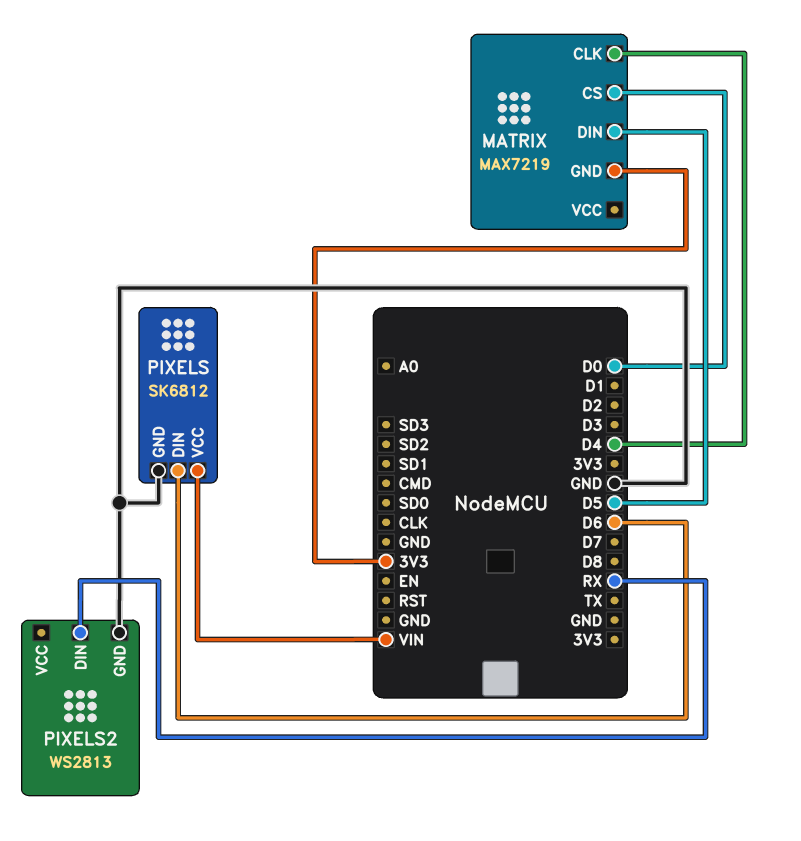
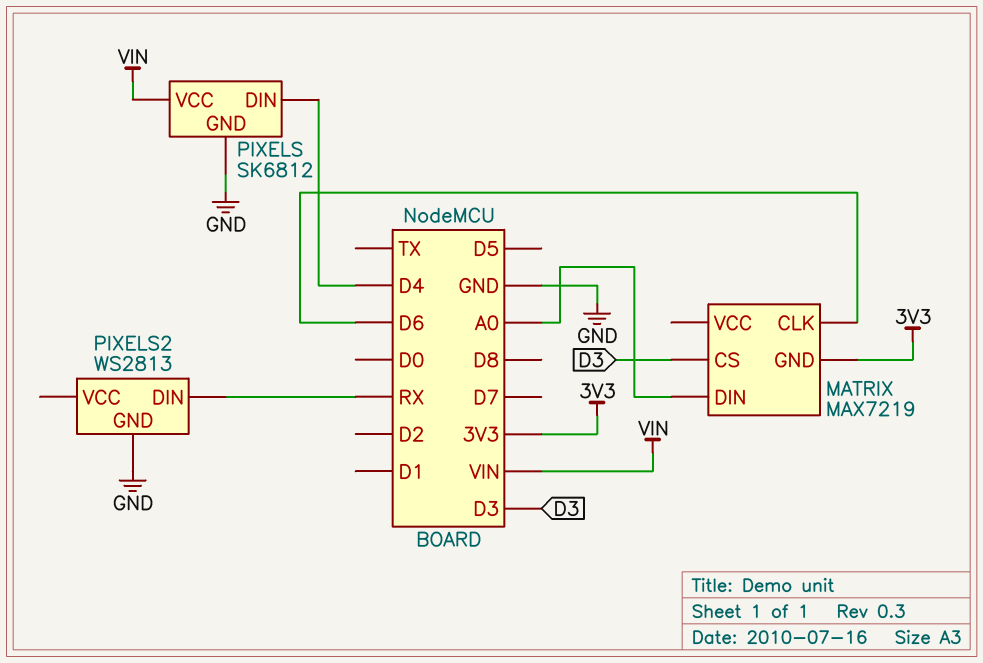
MATRIX pin CLK: D4 -> D6
MATRIX pin CS: D0 -> D3
MATRIX pin DIN: D5 -> A0
PIXELS pin DIN: D6 -> D4

